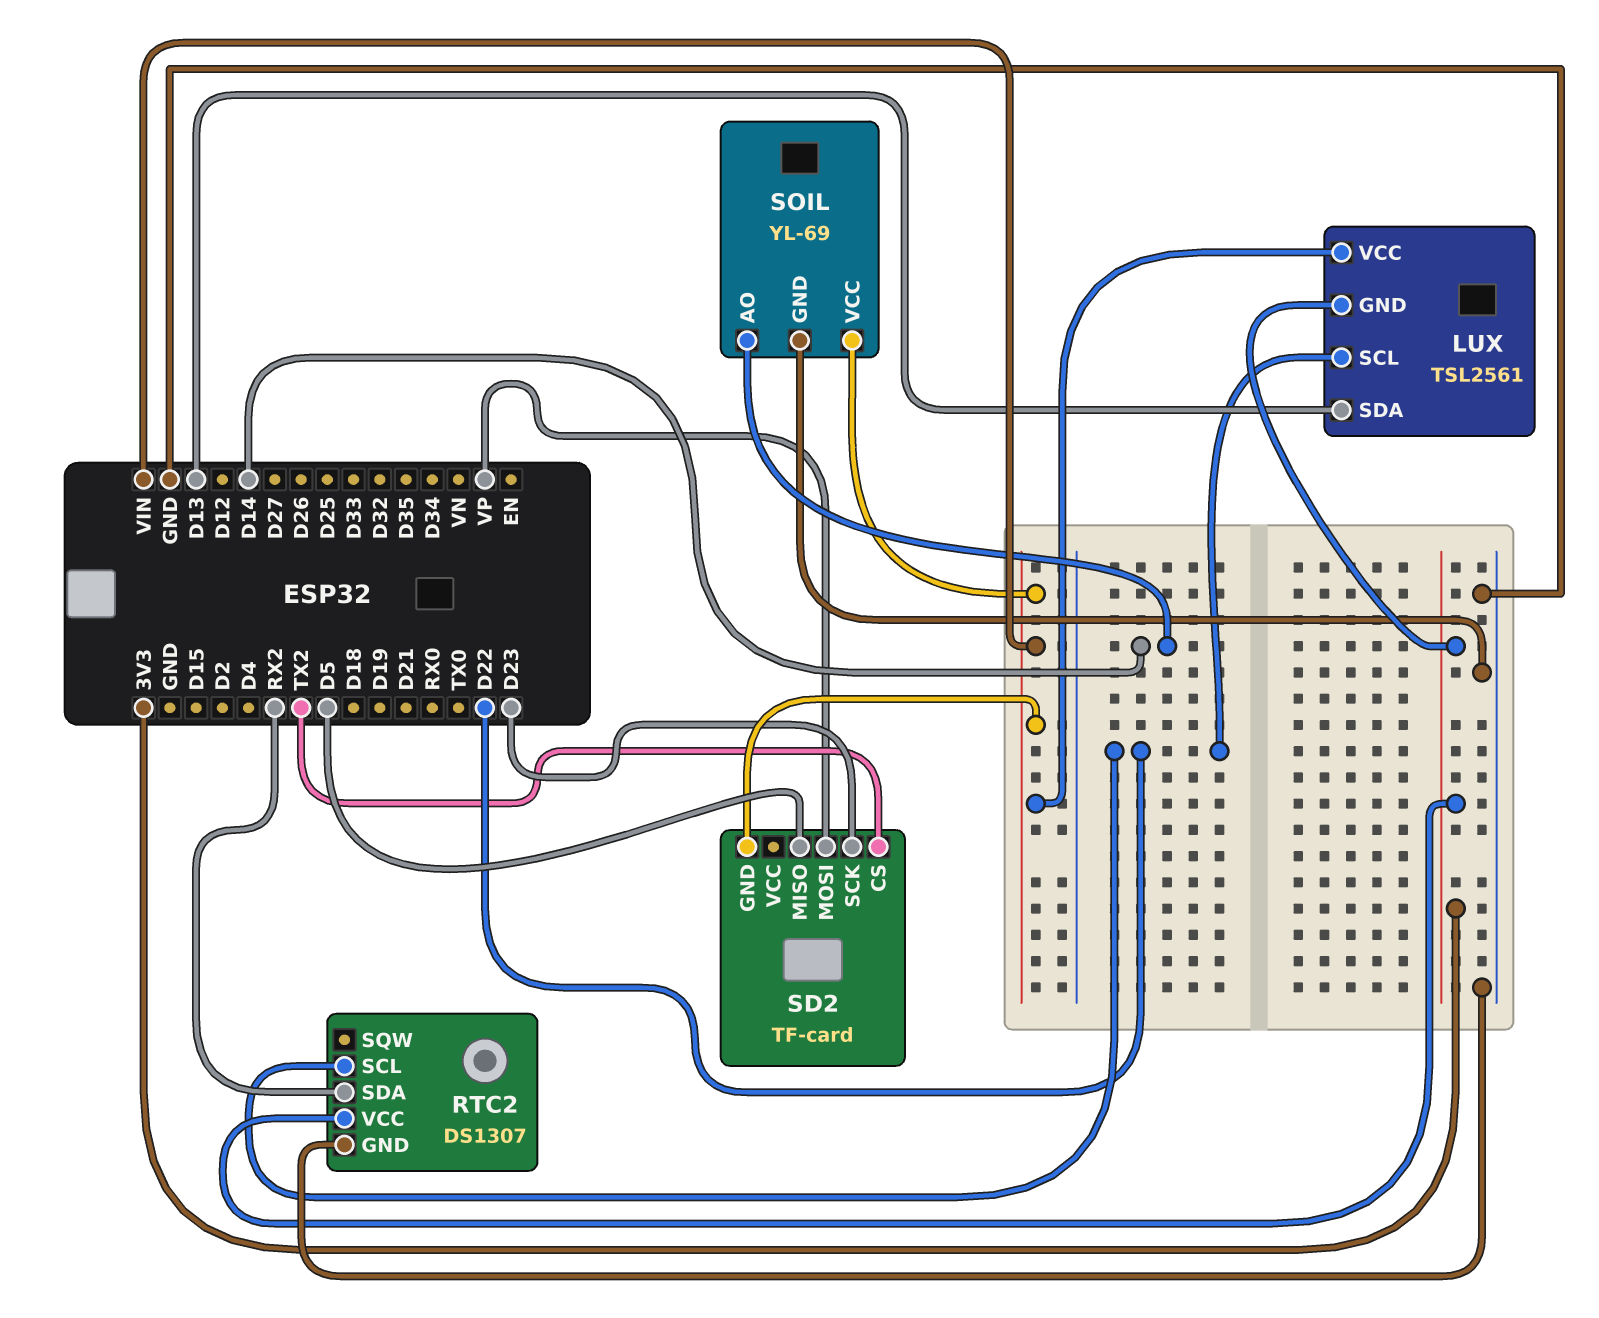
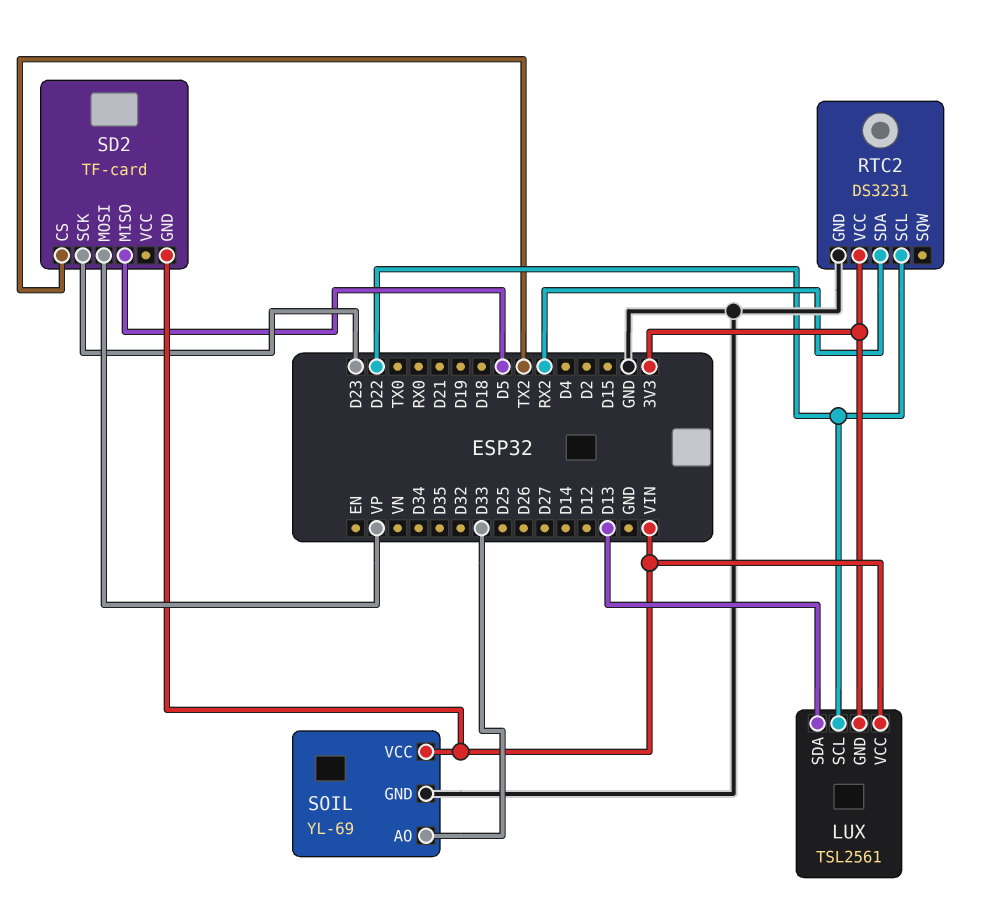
RTC2: DS1307 -> DS3231
SOIL pin AO: D14 -> D33

